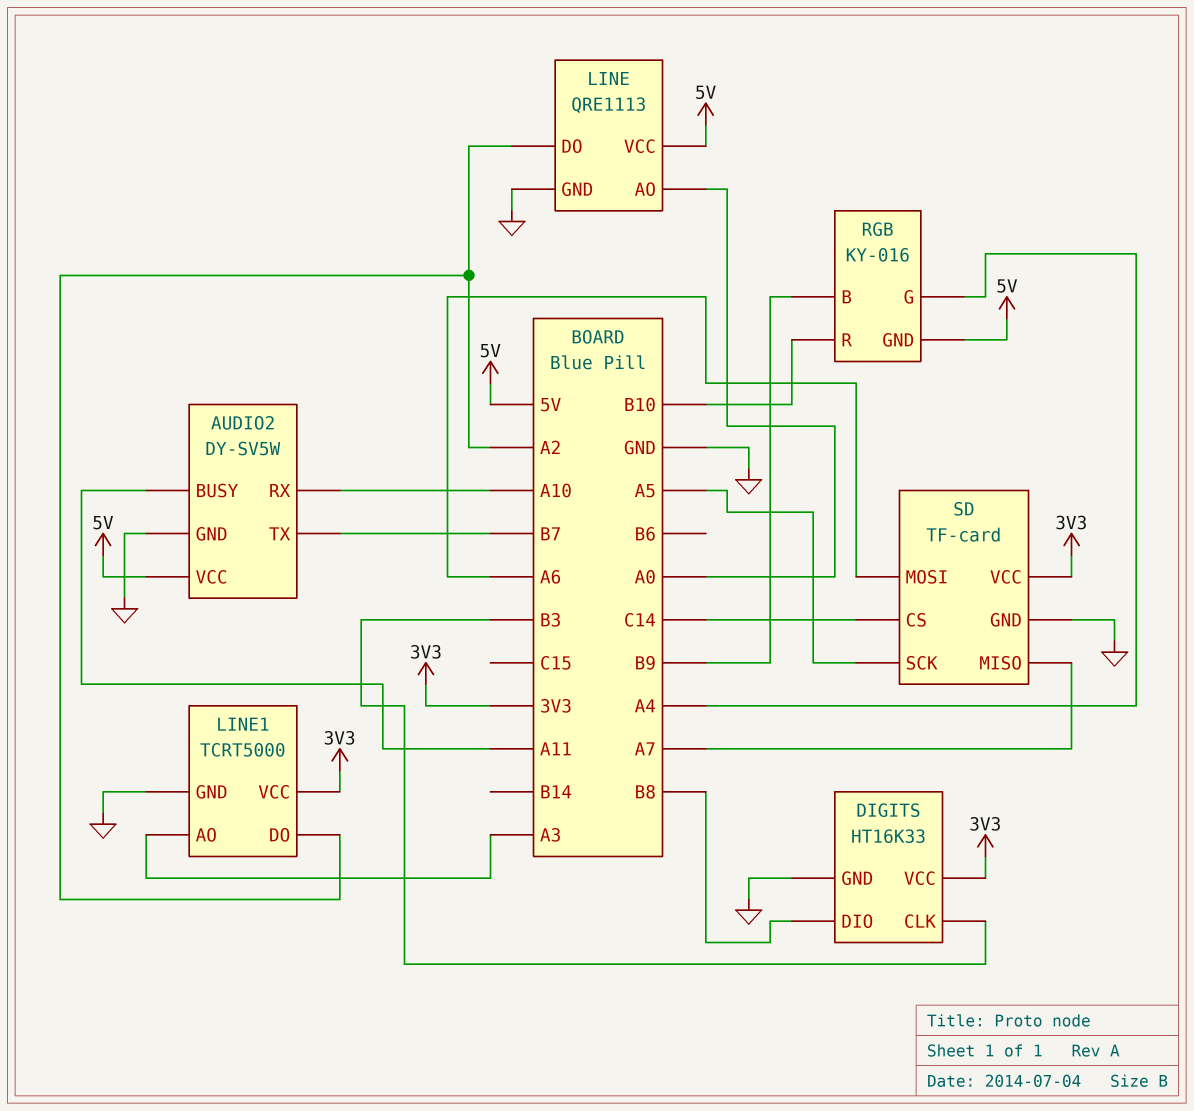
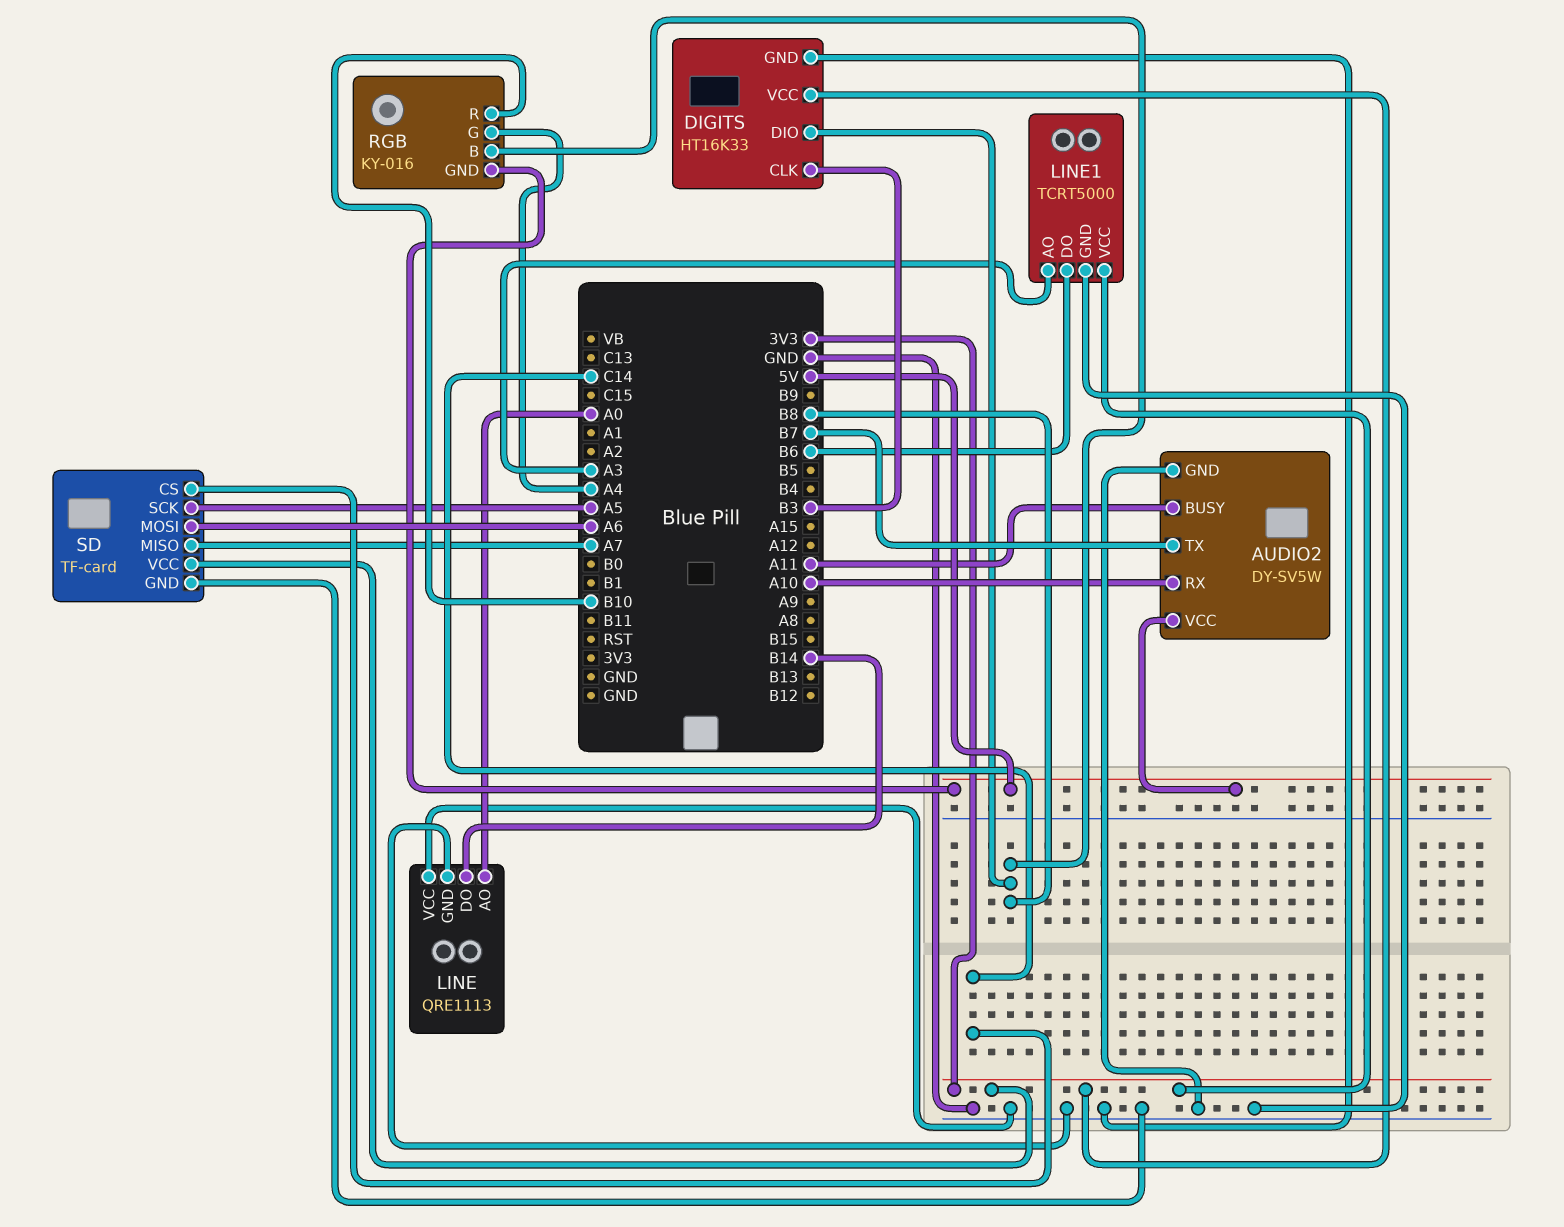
LINE pin DO: A2 -> B14
LINE pin VCC: 5V -> GND
LINE1 pin DO: A2 -> B6
RGB pin B: B9 -> B8

